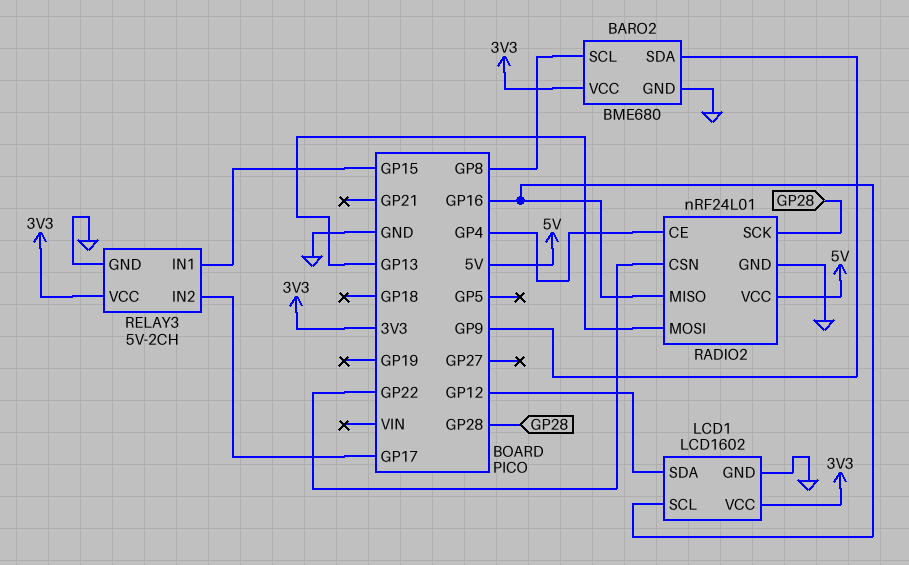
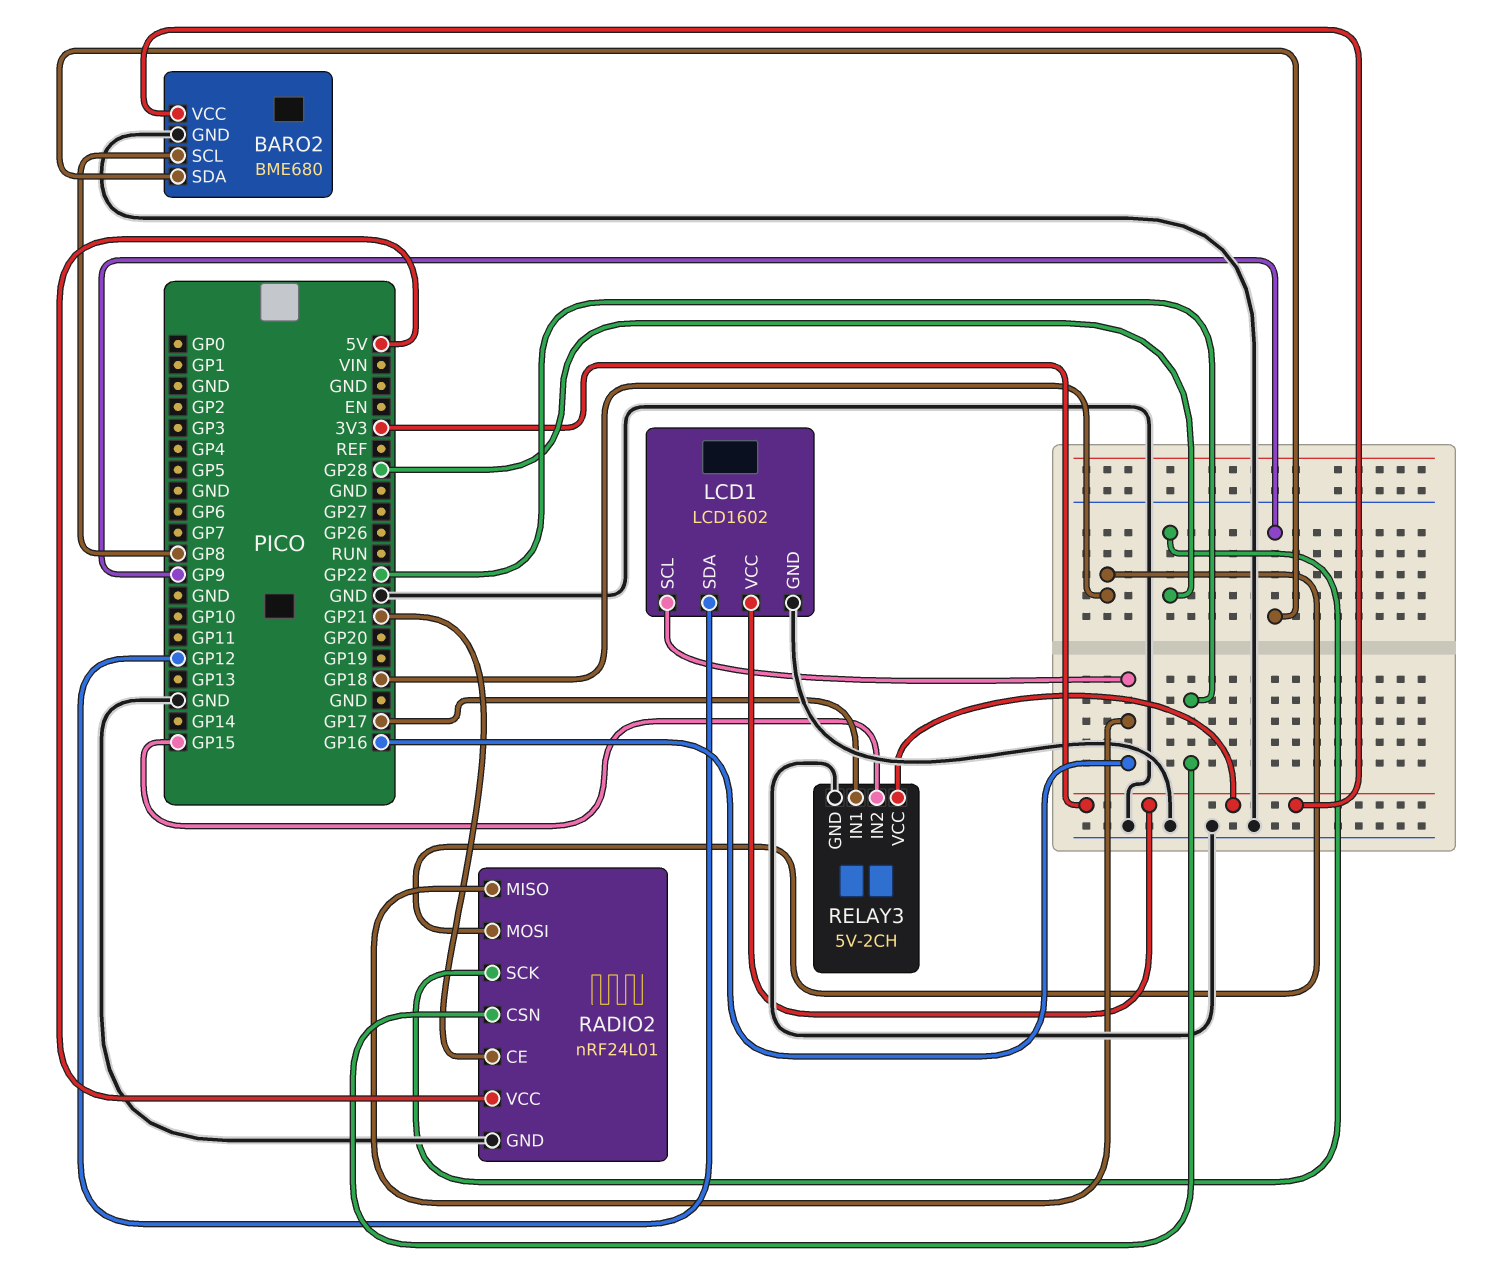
RADIO2 pin CE: GP4 -> GP21
RADIO2 pin MOSI: GP13 -> GP18
RELAY3 pin IN1: GP15 -> GP17
RELAY3 pin IN2: GP17 -> GP15

